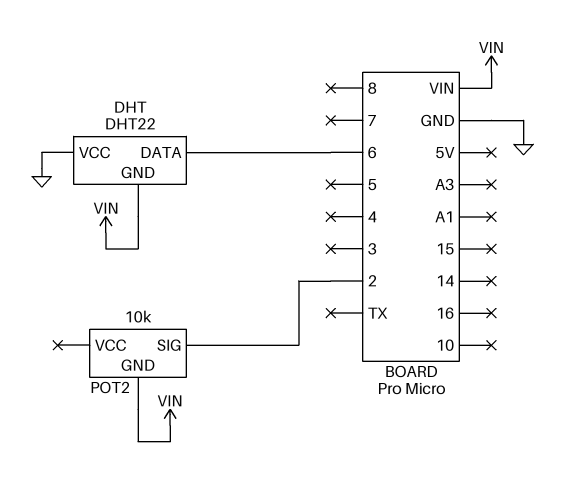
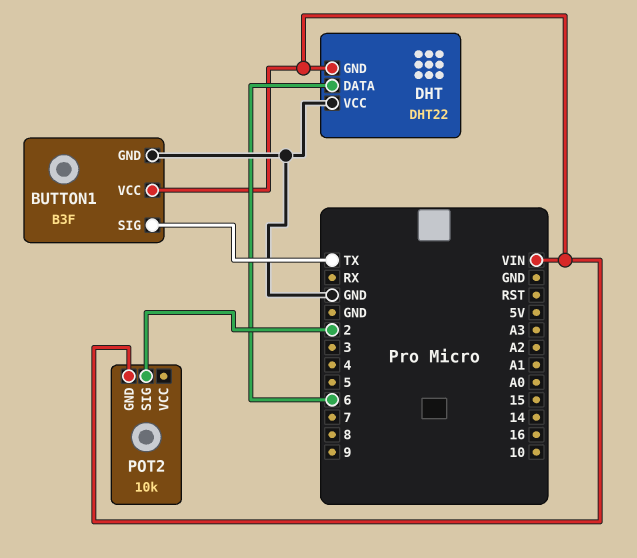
BUTTON1: none -> B3F
BUTTON1 pin GND: none -> GND
BUTTON1 pin SIG: none -> TX
BUTTON1 pin VCC: none -> VIN

